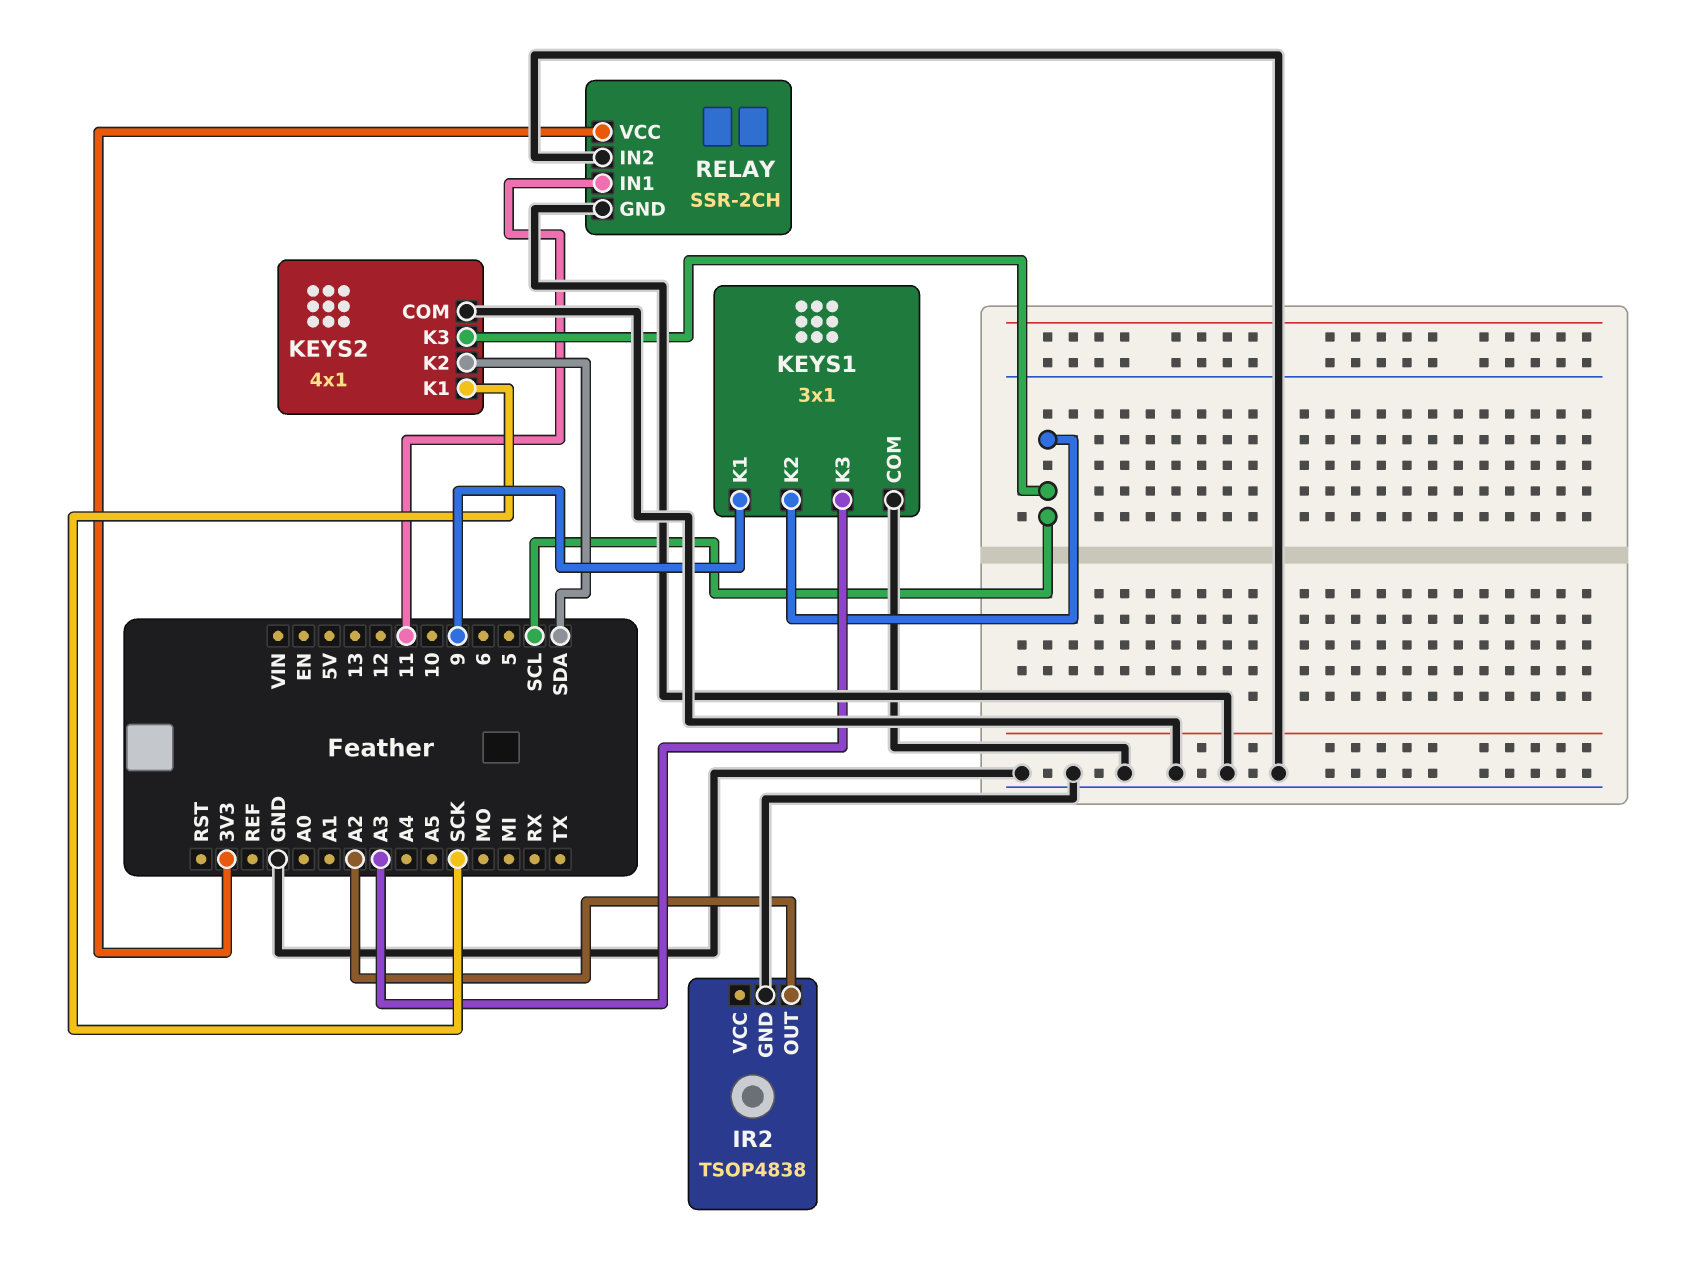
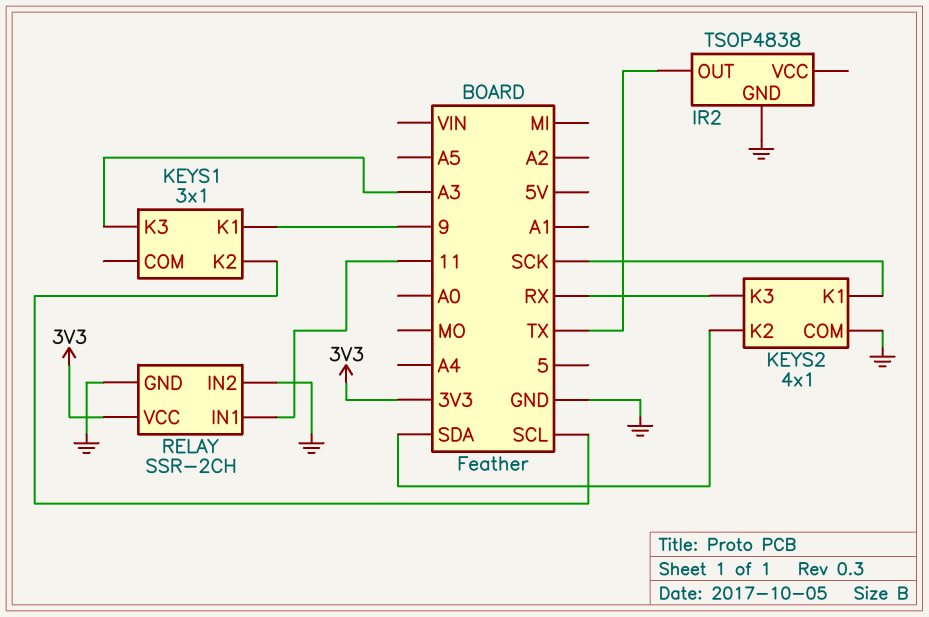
IR2 pin OUT: A2 -> TX
KEYS1 pin COM: GND -> none
KEYS2 pin K3: SCL -> RX

